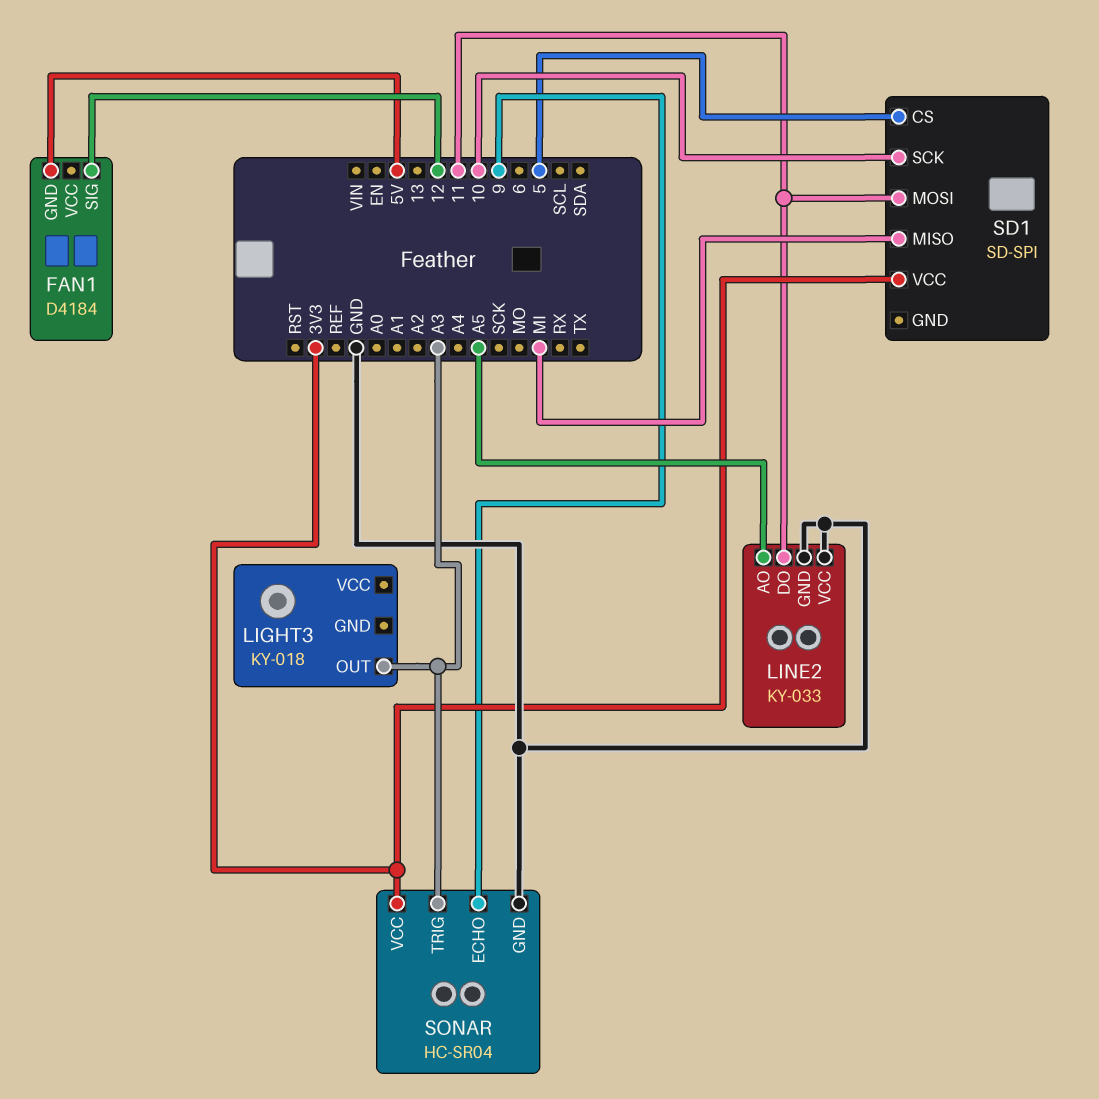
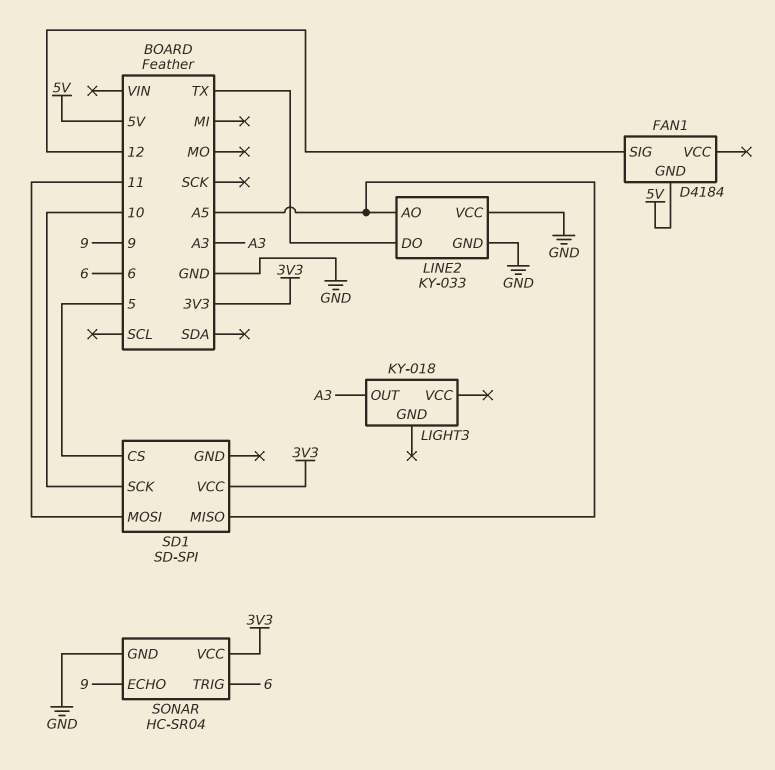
LINE2 pin DO: 11 -> TX
SD1 pin MISO: MI -> A5
SONAR pin TRIG: A3 -> 6

